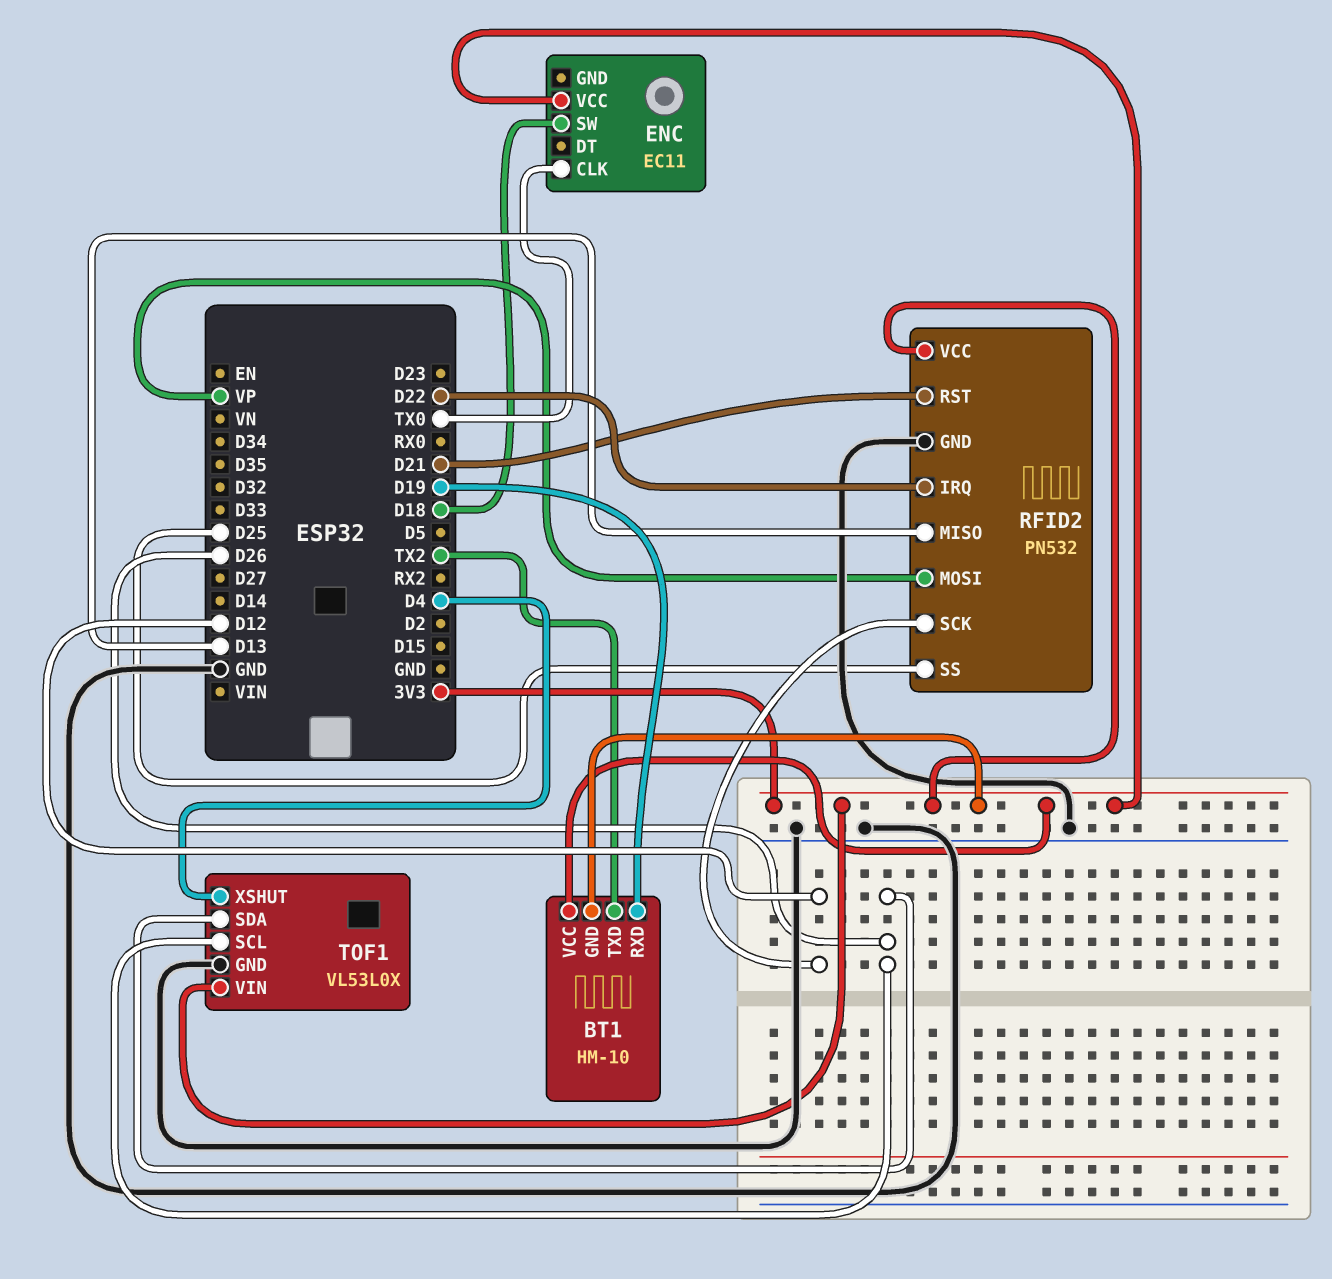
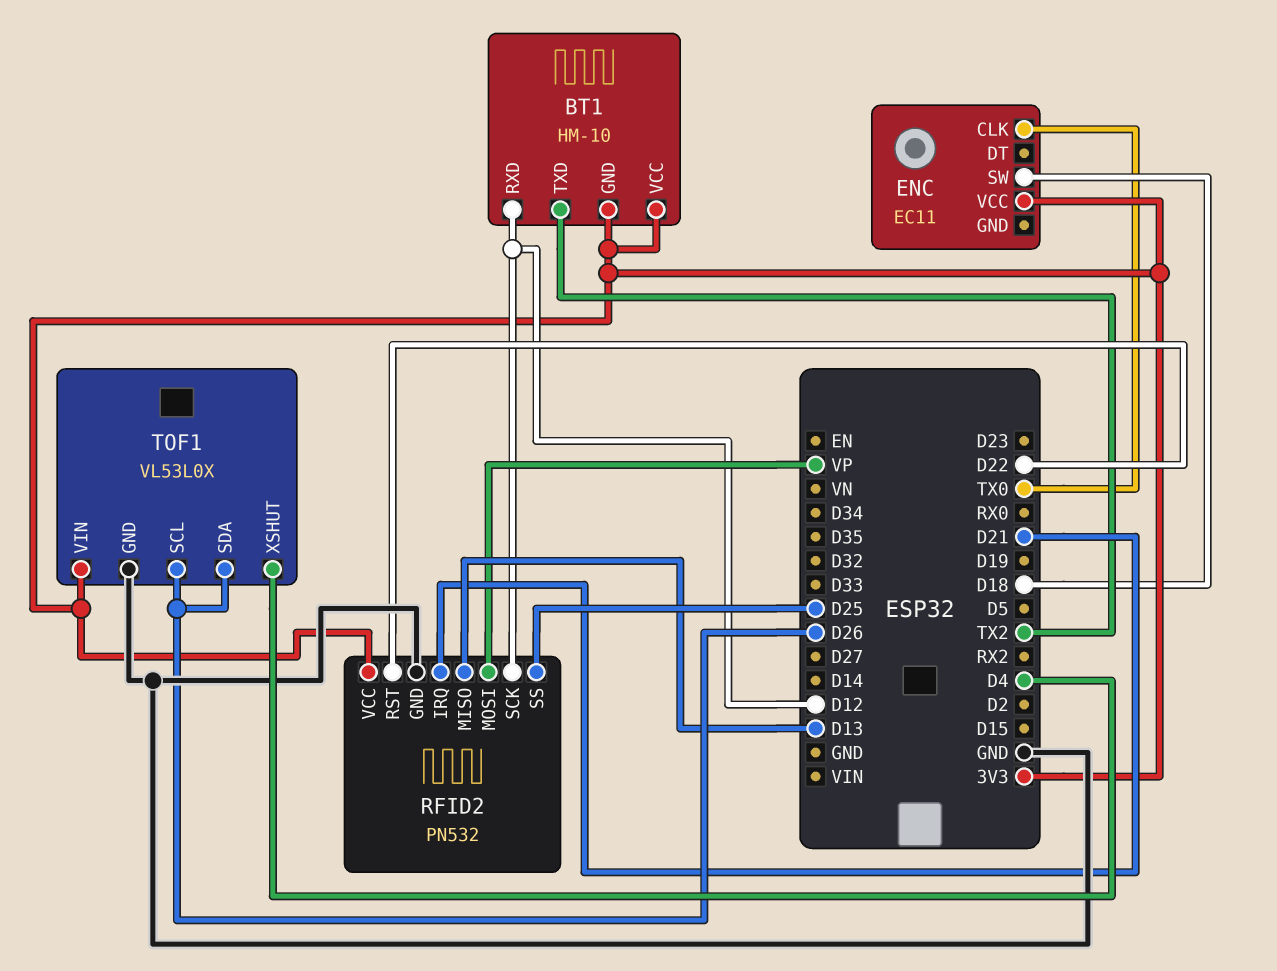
BT1 pin RXD: D19 -> D12
RFID2 pin IRQ: D22 -> D21
RFID2 pin RST: D21 -> D22

